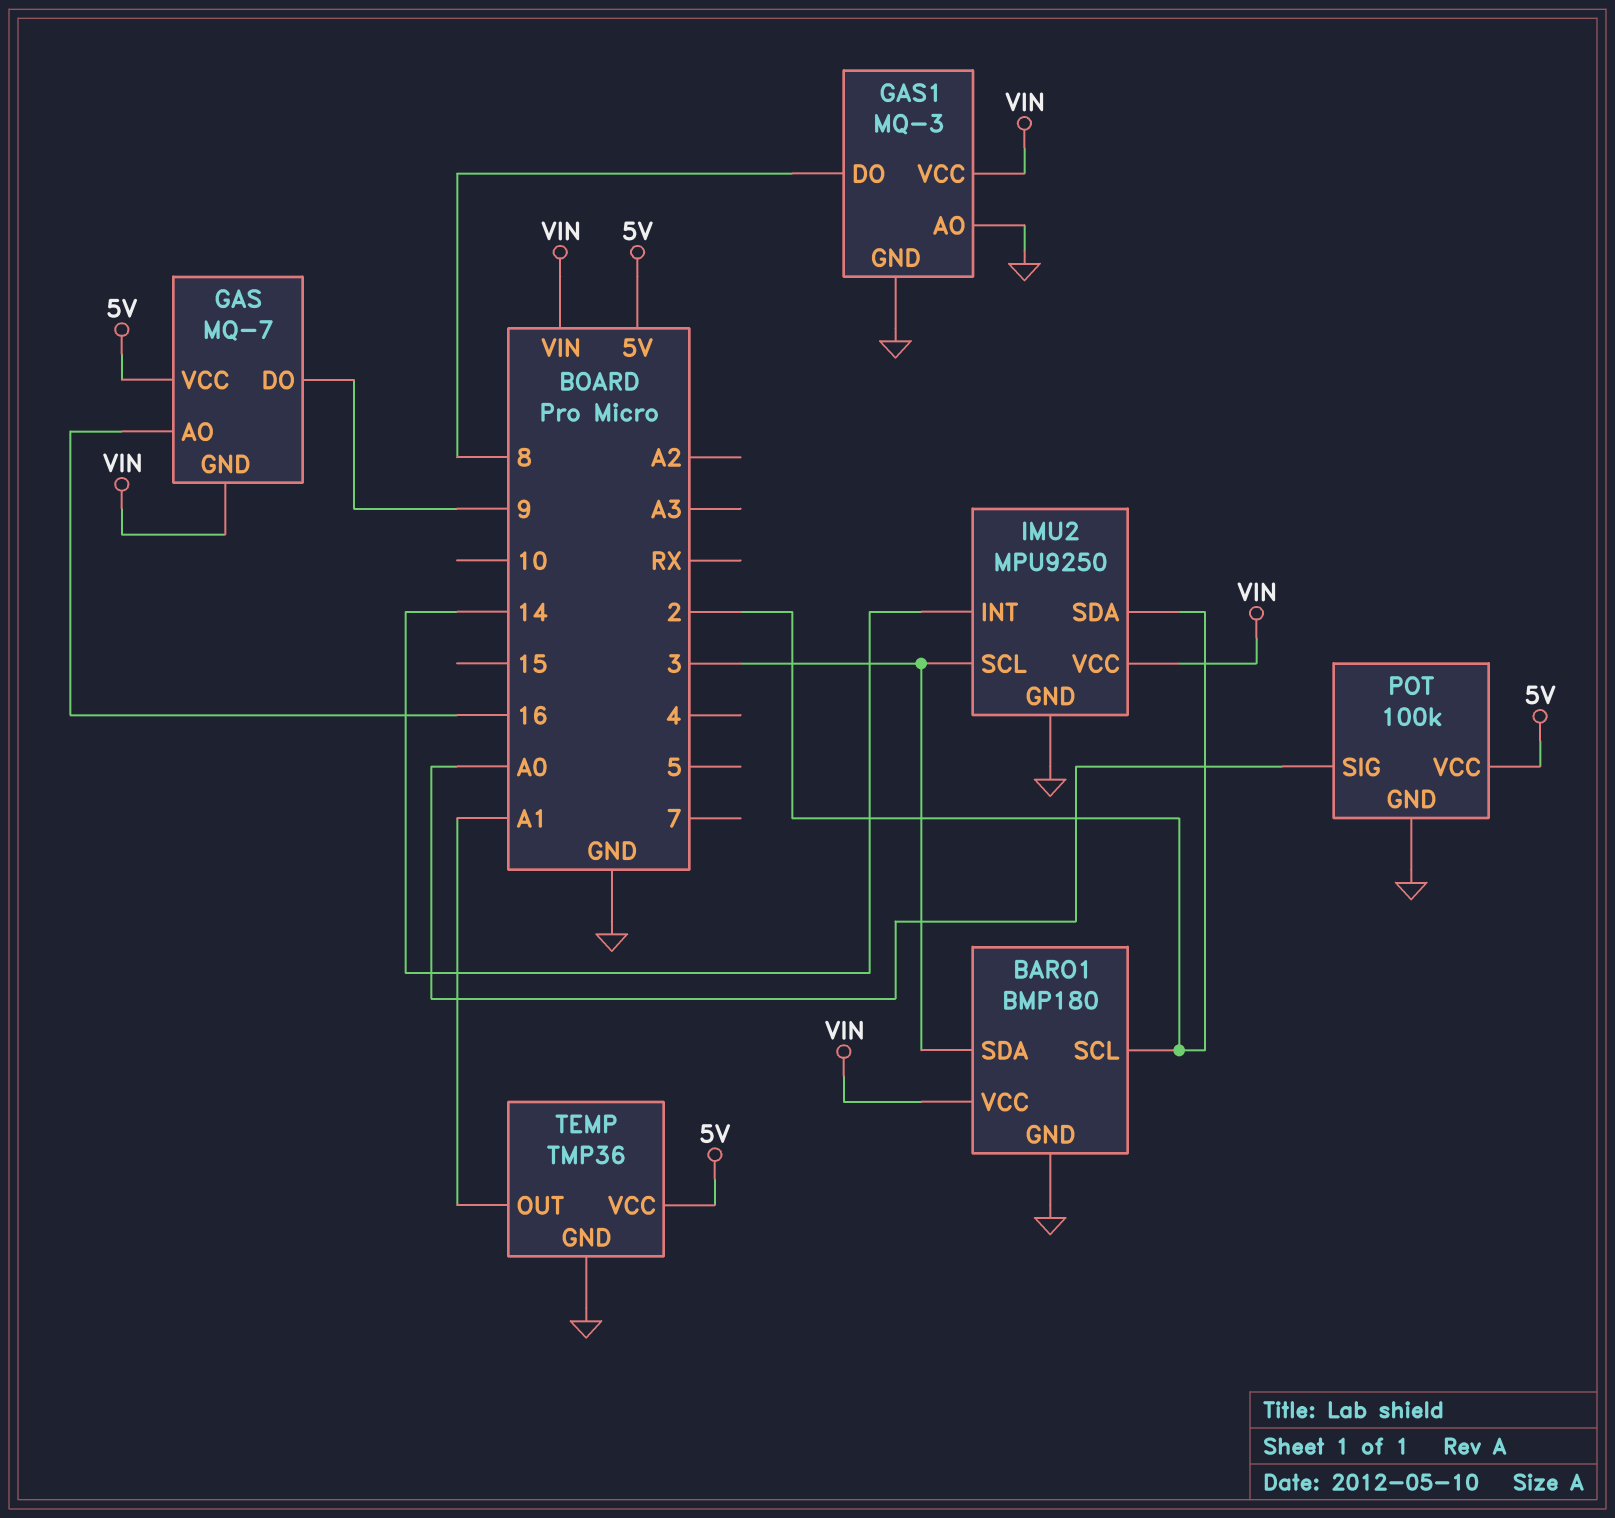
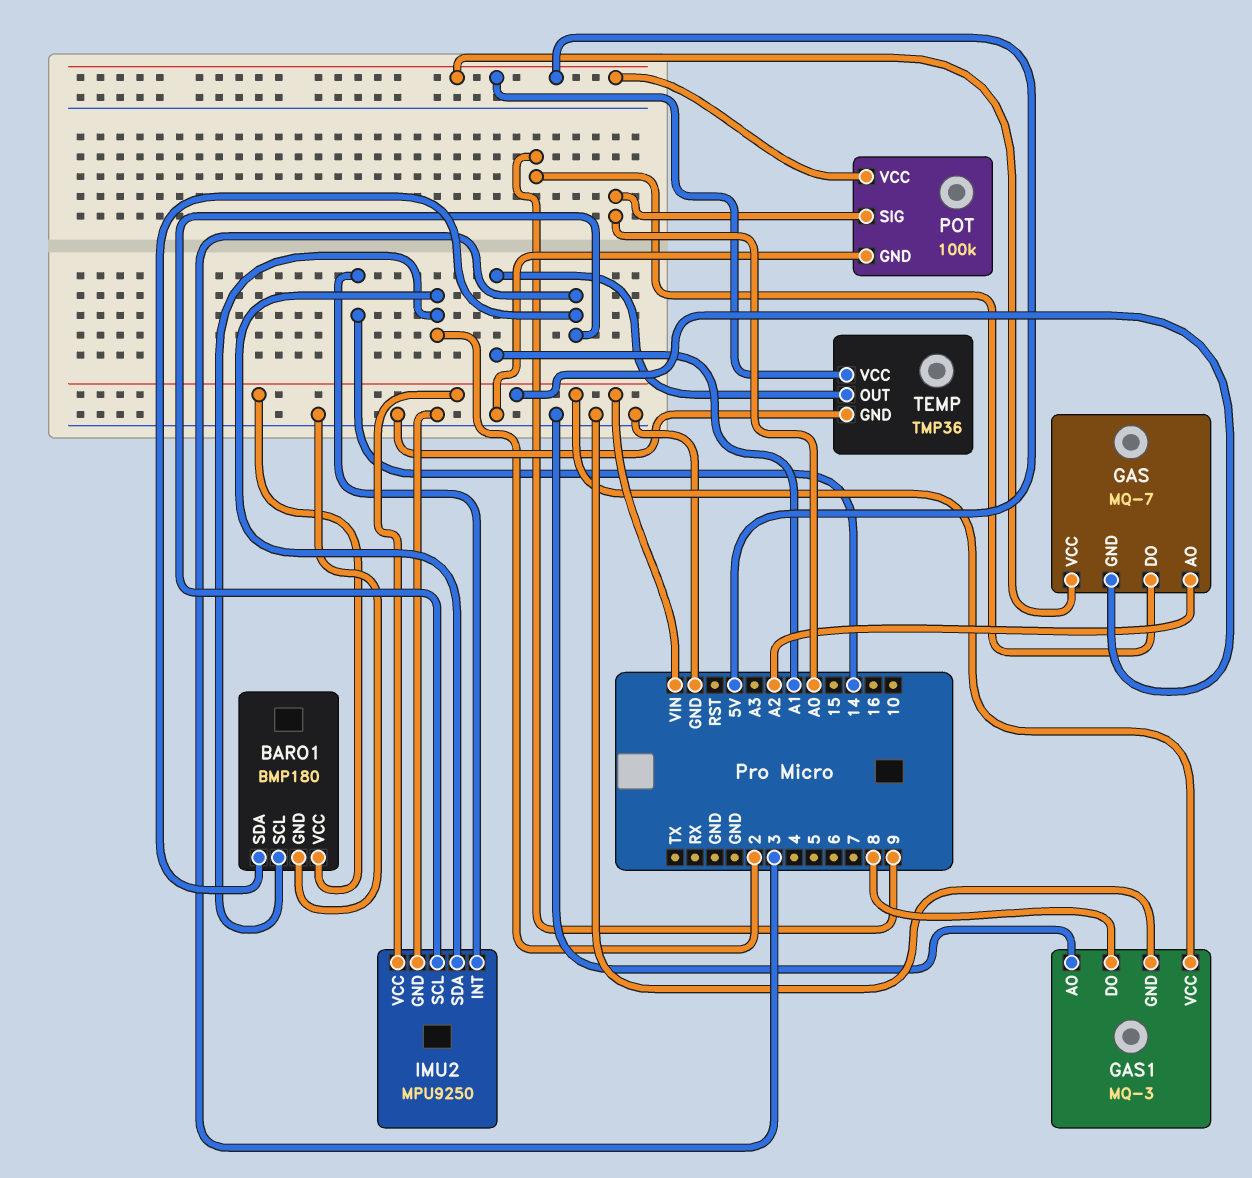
GAS pin AO: 16 -> A2

